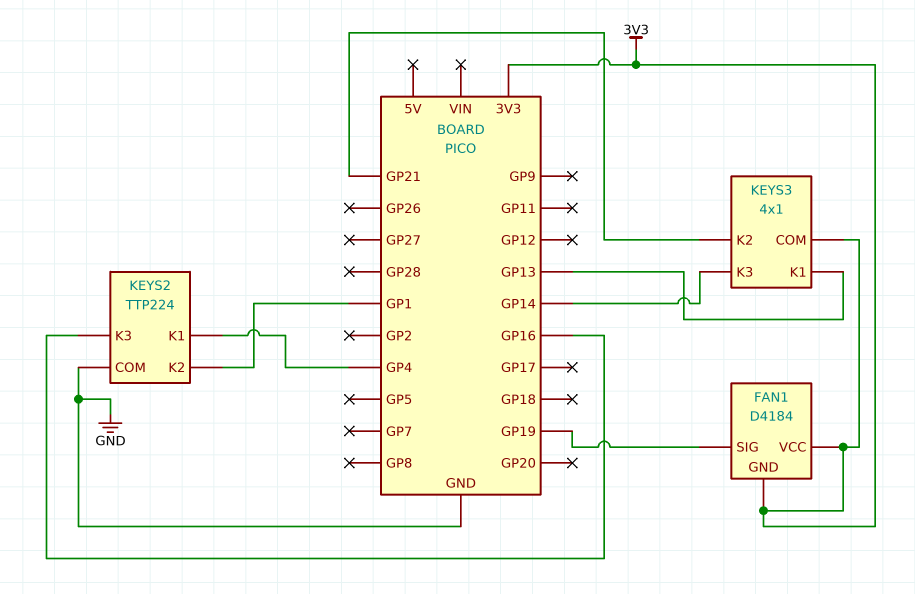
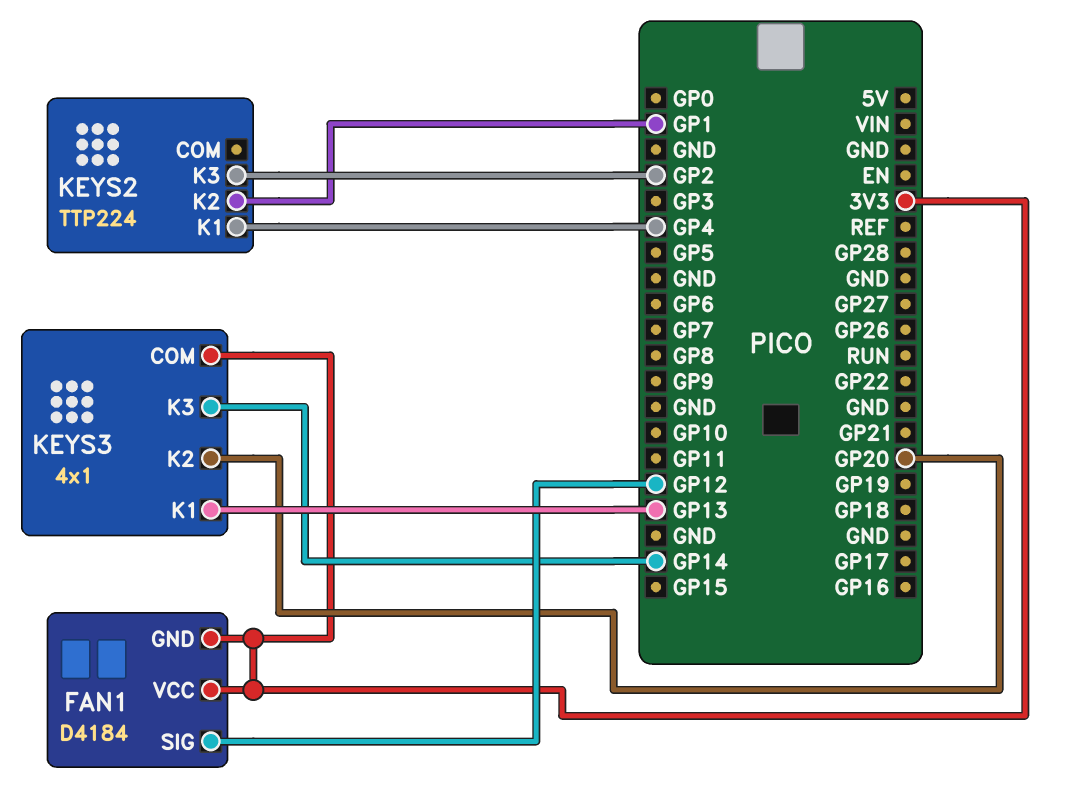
FAN1 pin SIG: GP19 -> GP12
KEYS2 pin COM: GND -> none
KEYS2 pin K3: GP16 -> GP2
KEYS3 pin K2: GP21 -> GP20

